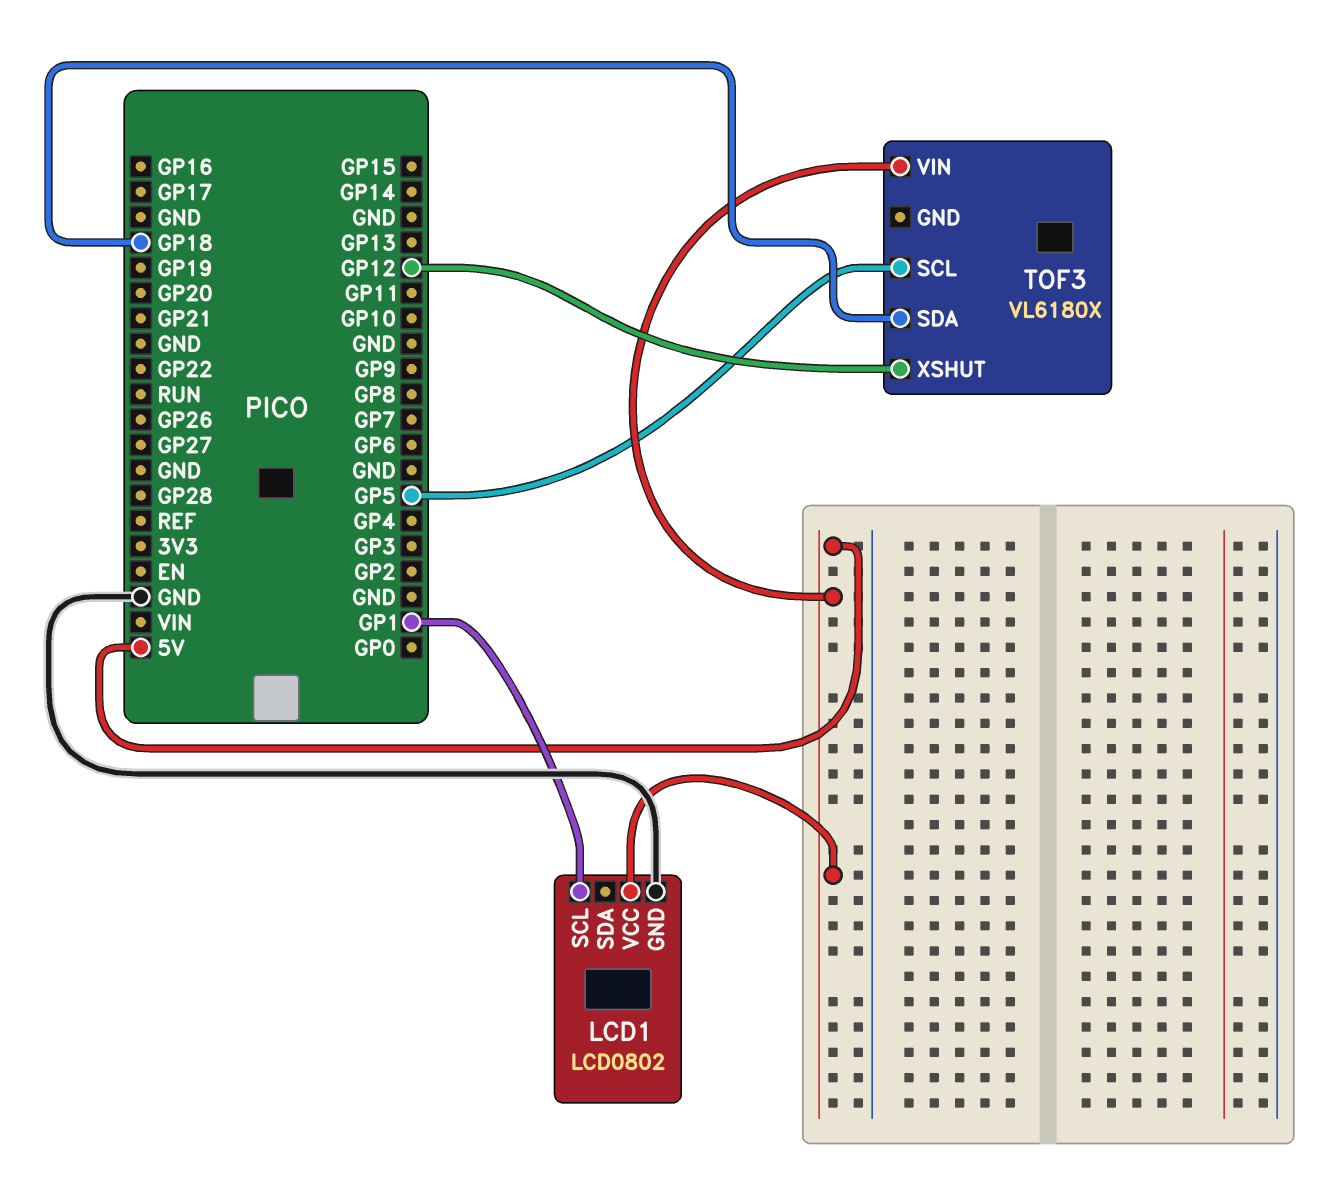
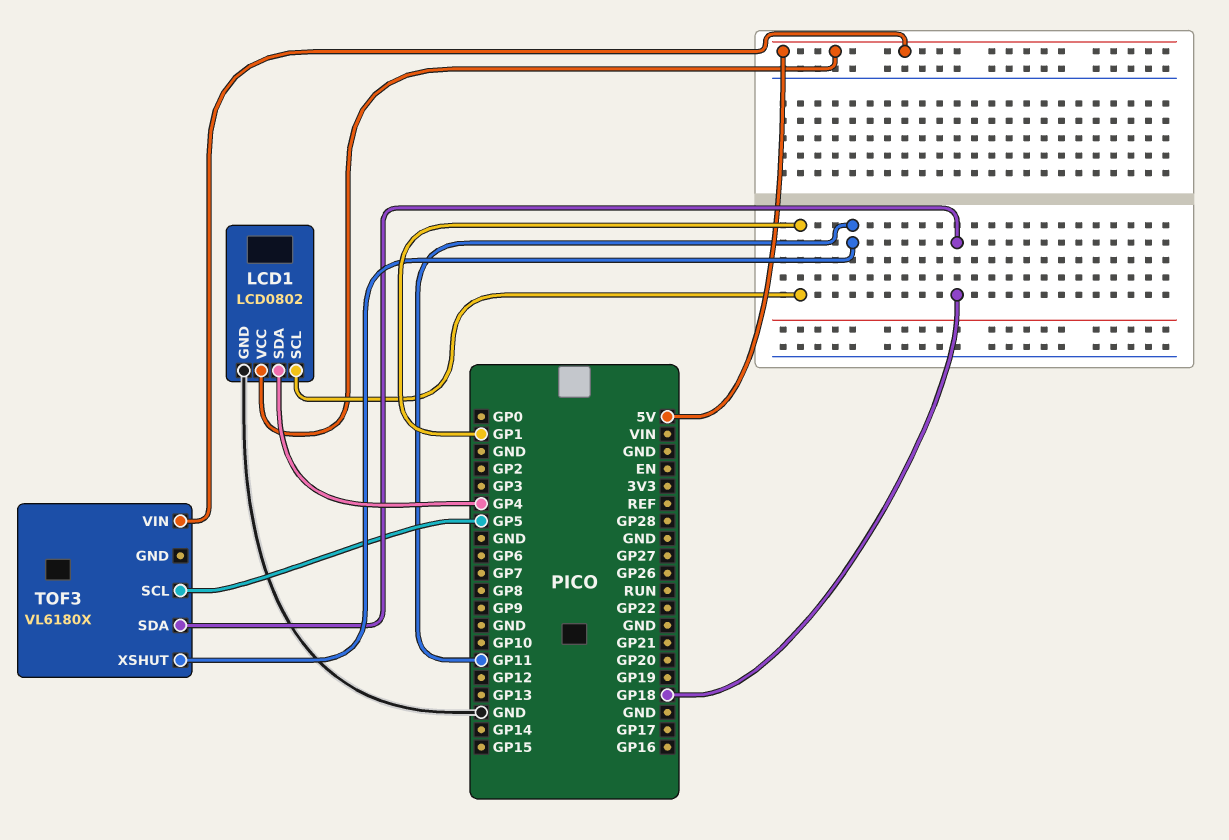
LCD1 pin SDA: none -> GP4
TOF3 pin XSHUT: GP12 -> GP11

